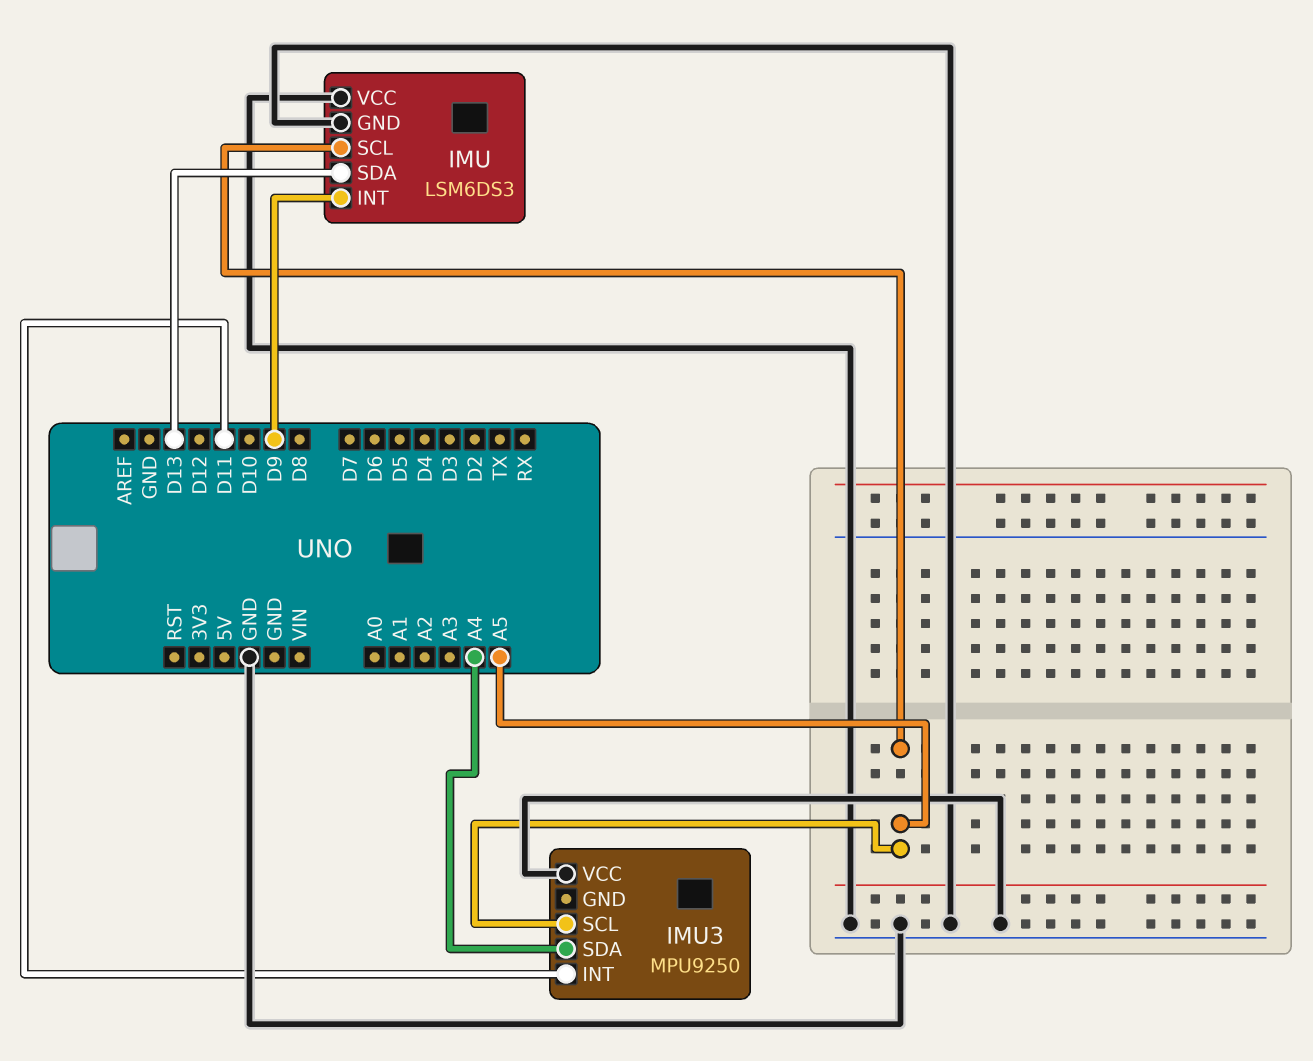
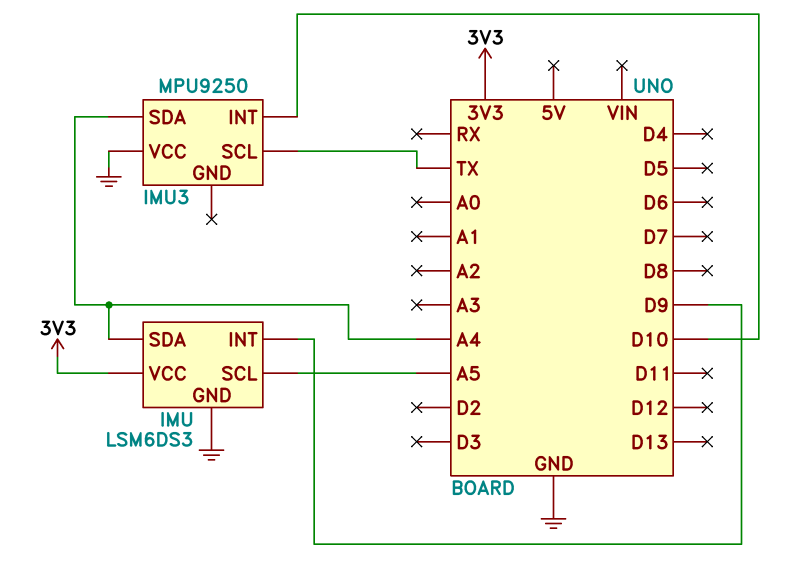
IMU pin SDA: D13 -> A4
IMU pin VCC: GND -> 3V3
IMU3 pin INT: D11 -> D10
IMU3 pin SCL: A5 -> TX

